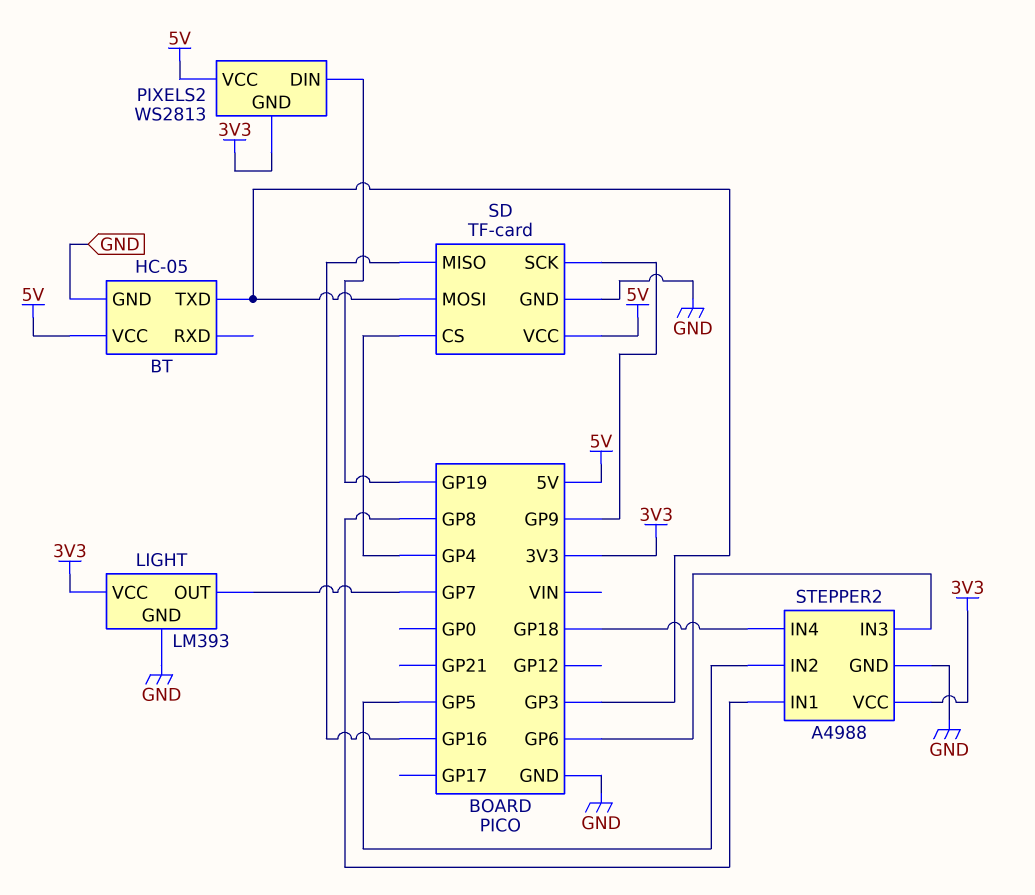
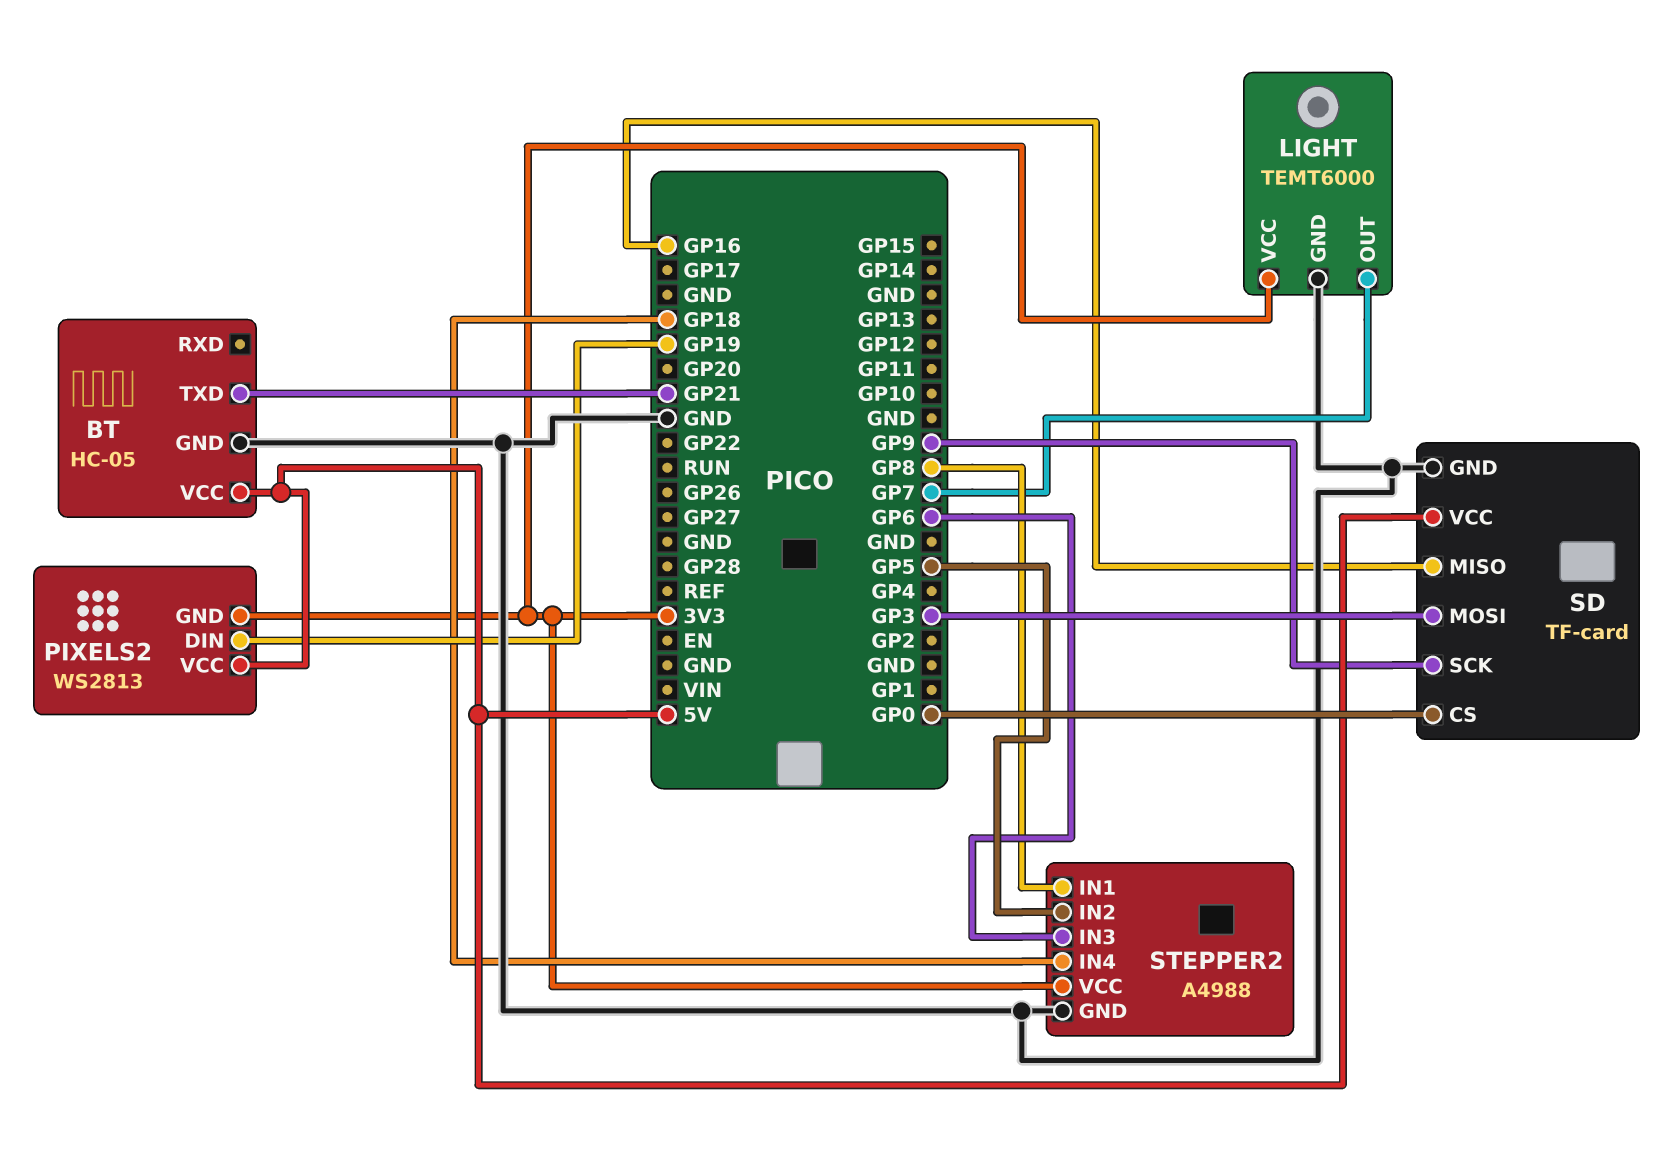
BT pin TXD: GP3 -> GP21
LIGHT: LM393 -> TEMT6000
SD pin CS: GP4 -> GP0

